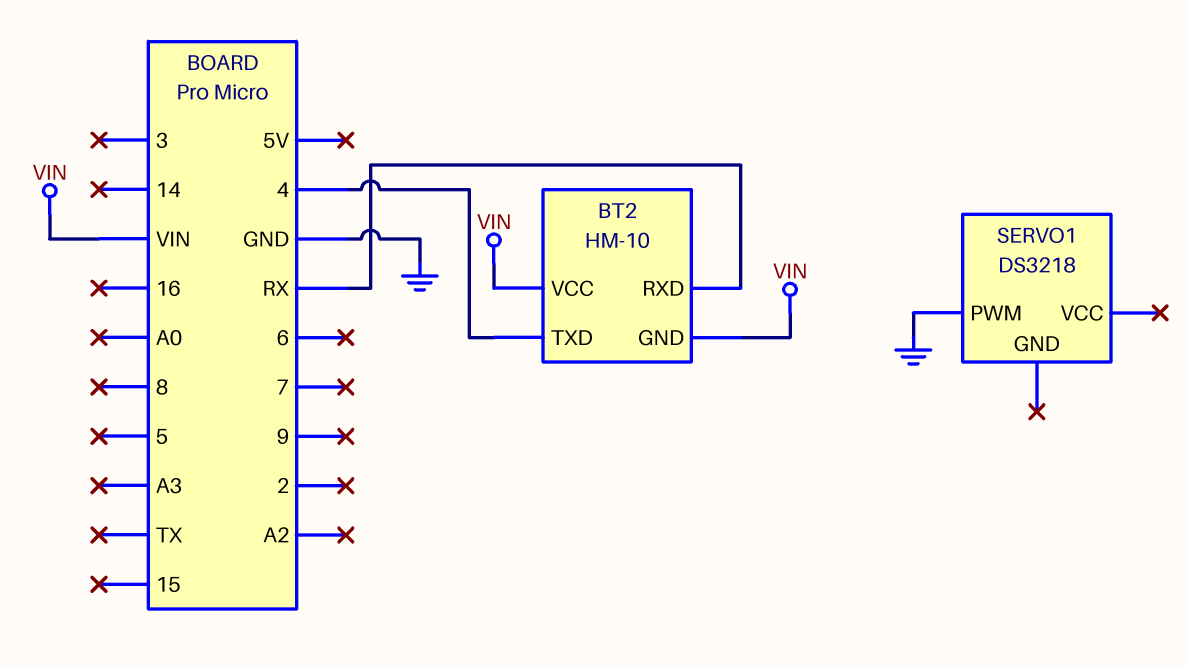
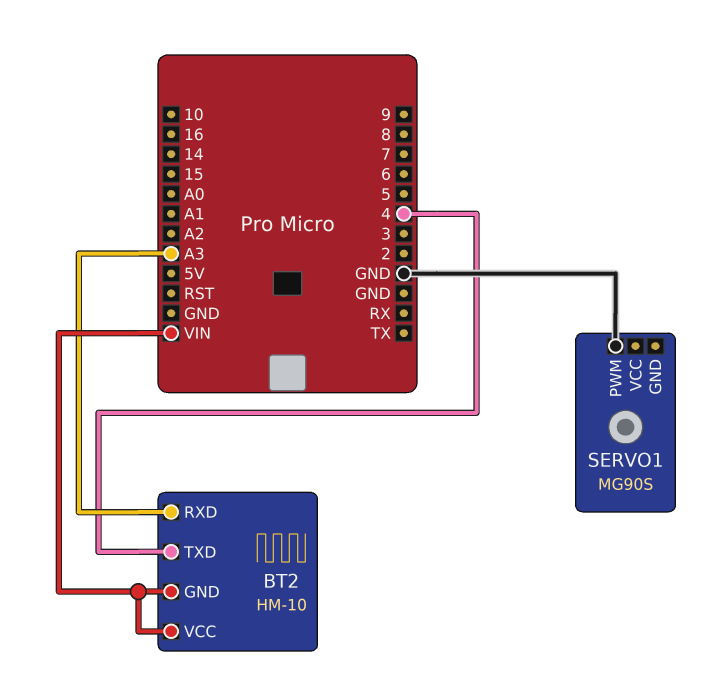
BT2 pin RXD: RX -> A3
SERVO1: DS3218 -> MG90S

